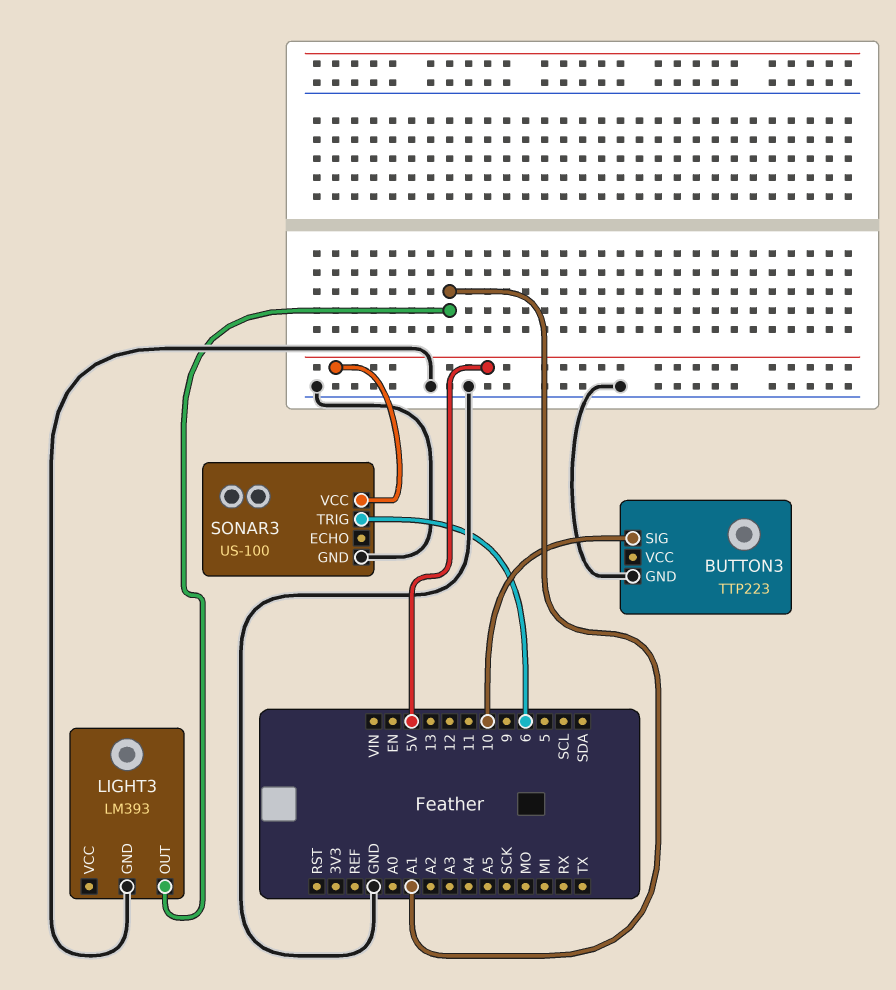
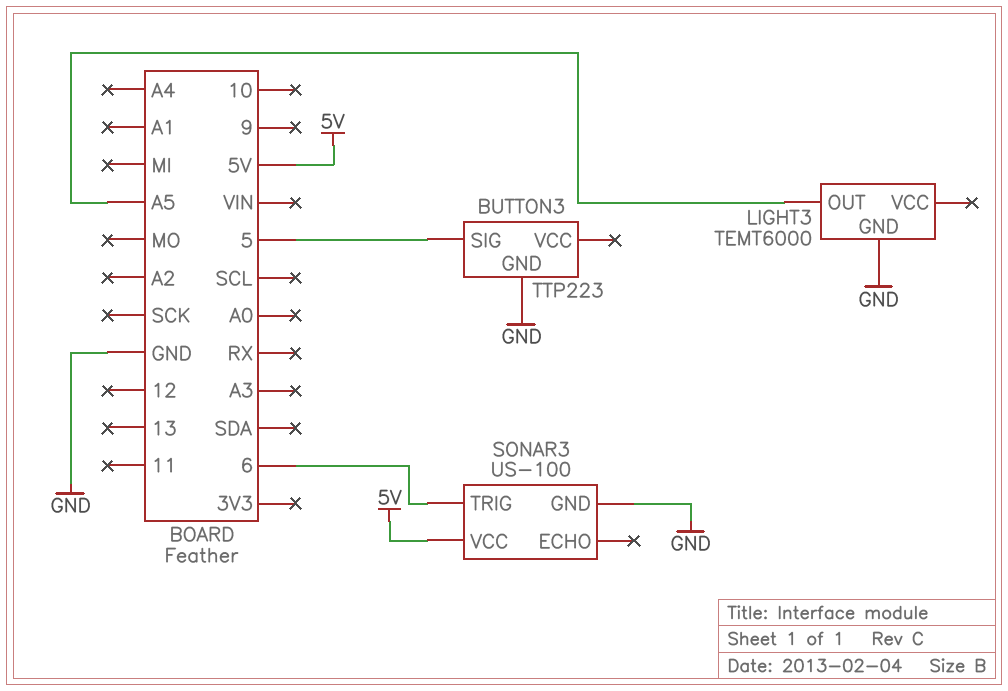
BUTTON3 pin SIG: 10 -> 5
LIGHT3: LM393 -> TEMT6000
LIGHT3 pin OUT: A1 -> A5

